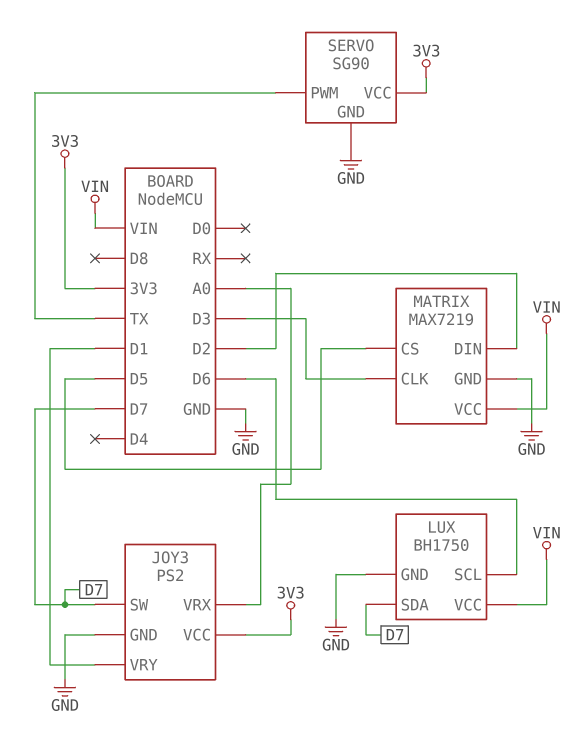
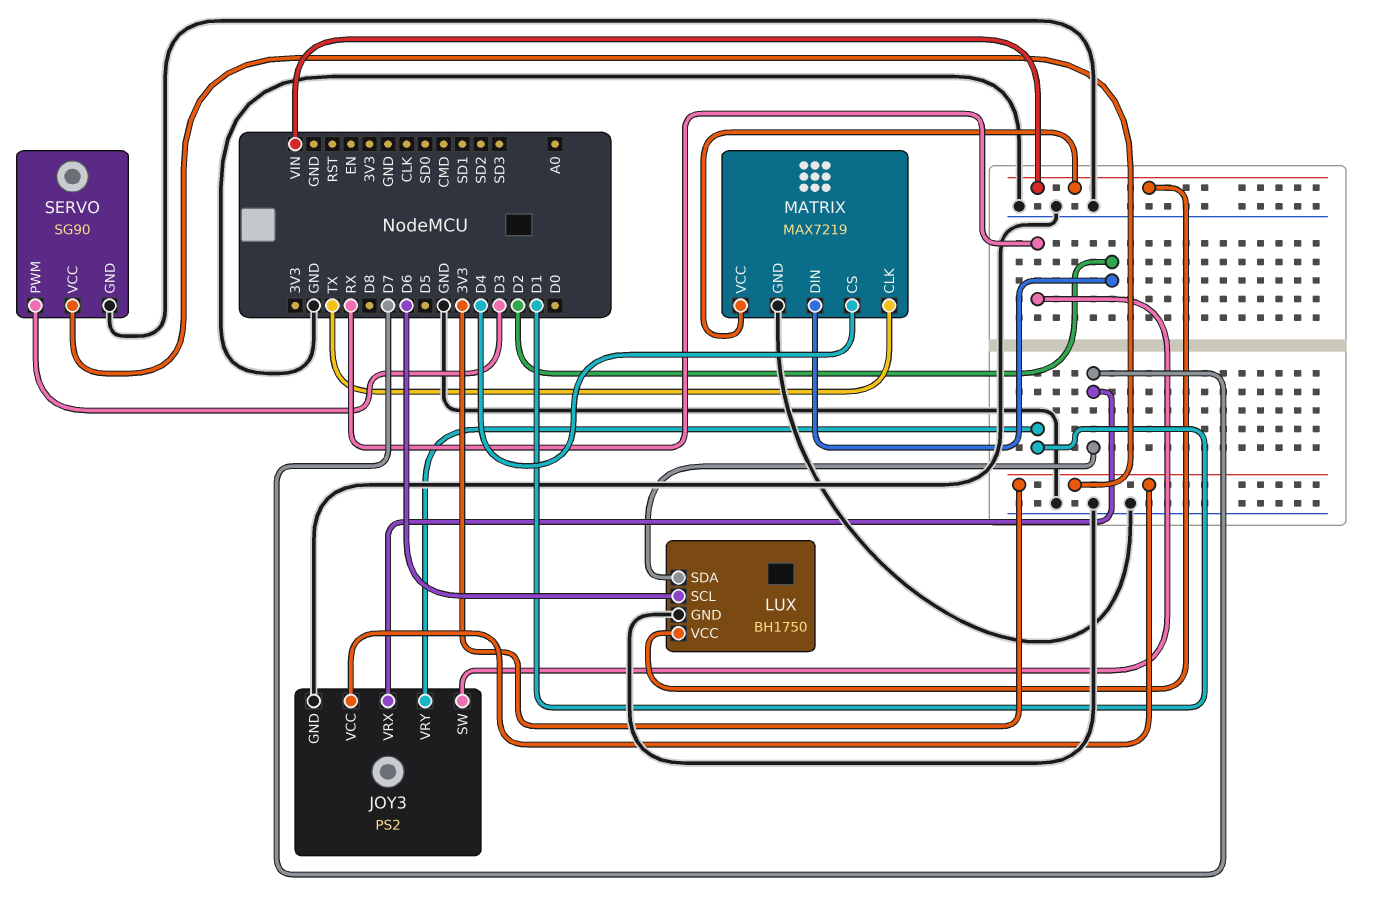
JOY3 pin SW: D7 -> RX
JOY3 pin VRX: A0 -> D7
MATRIX pin CLK: D3 -> TX
MATRIX pin CS: D5 -> D4
SERVO pin PWM: TX -> D3

